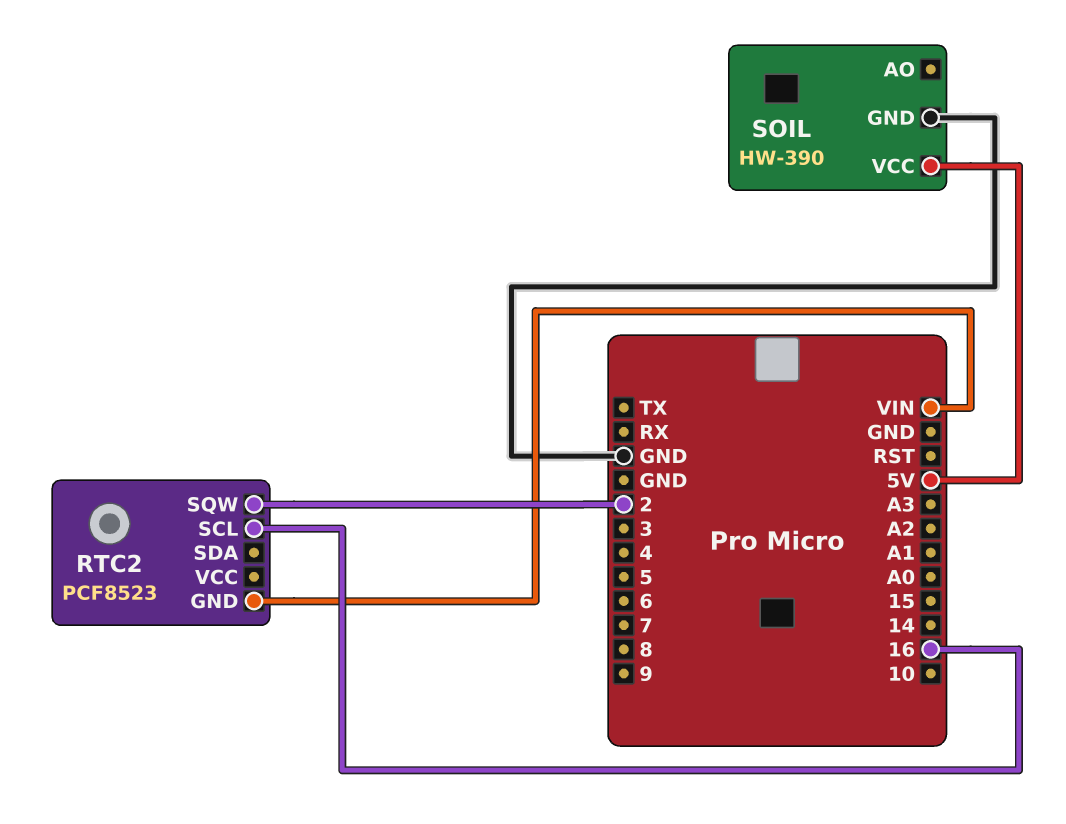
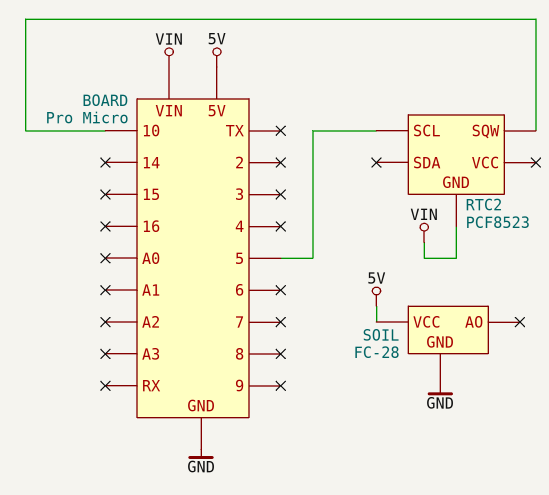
RTC2 pin SCL: 16 -> 5
RTC2 pin SQW: 2 -> 10
SOIL: HW-390 -> FC-28

